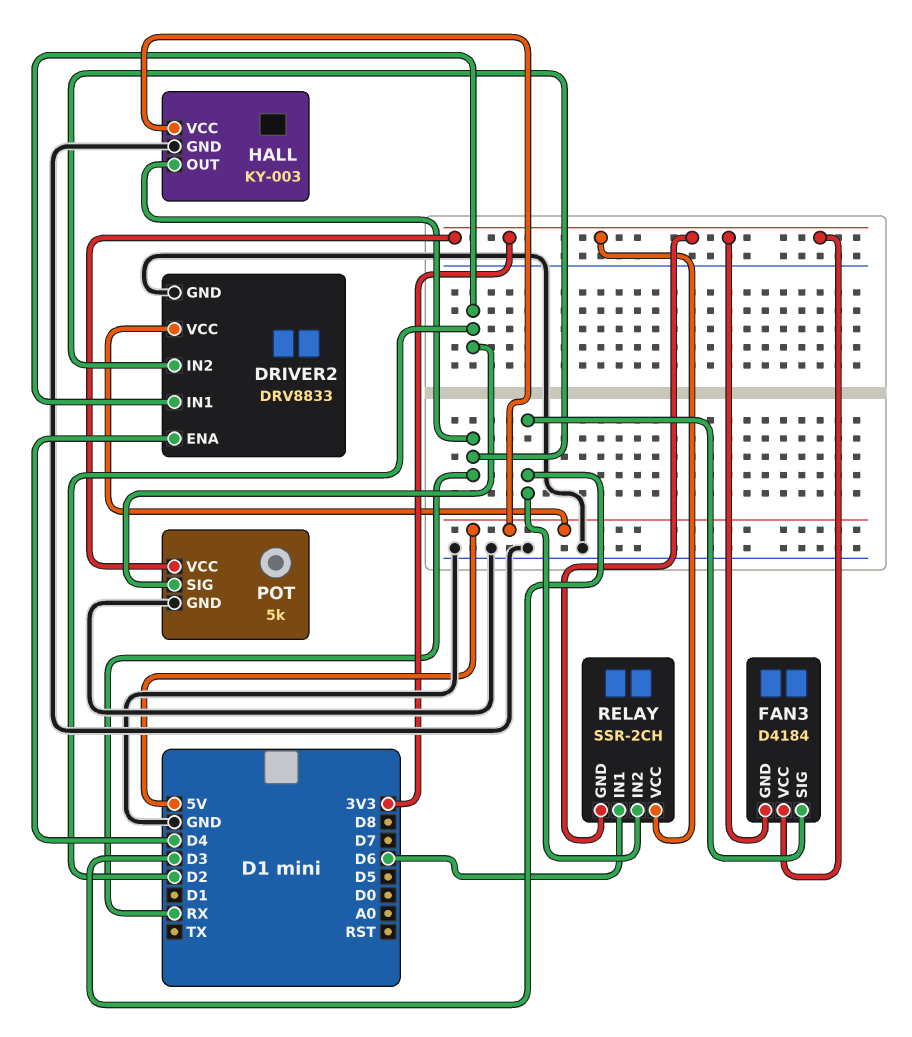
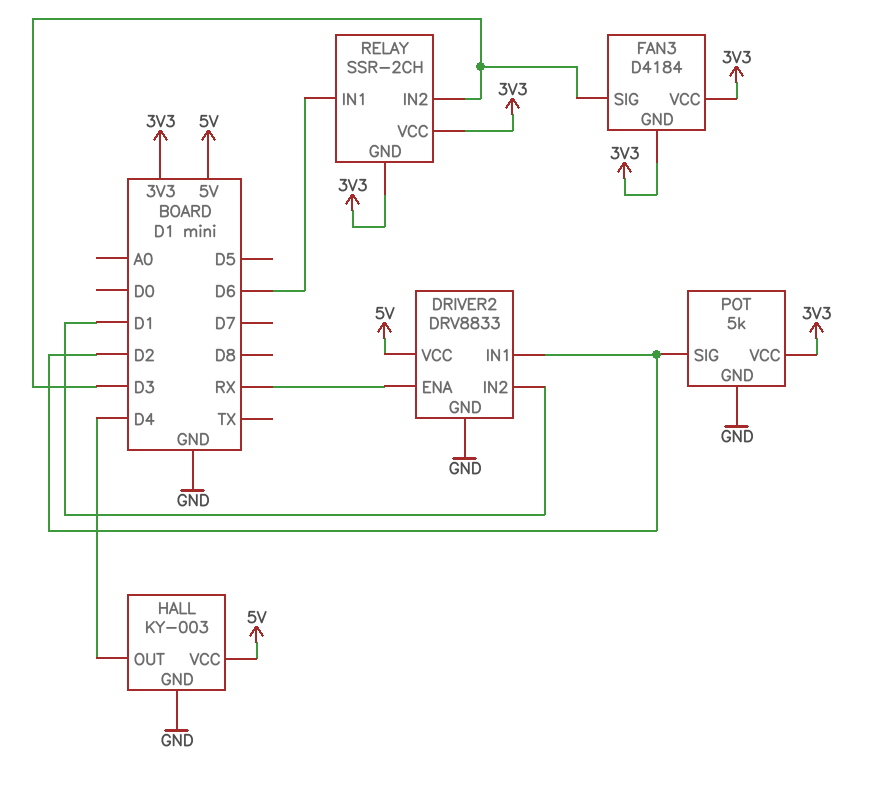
DRIVER2 pin ENA: D4 -> RX
DRIVER2 pin IN2: RX -> D1
HALL pin OUT: RX -> D4

